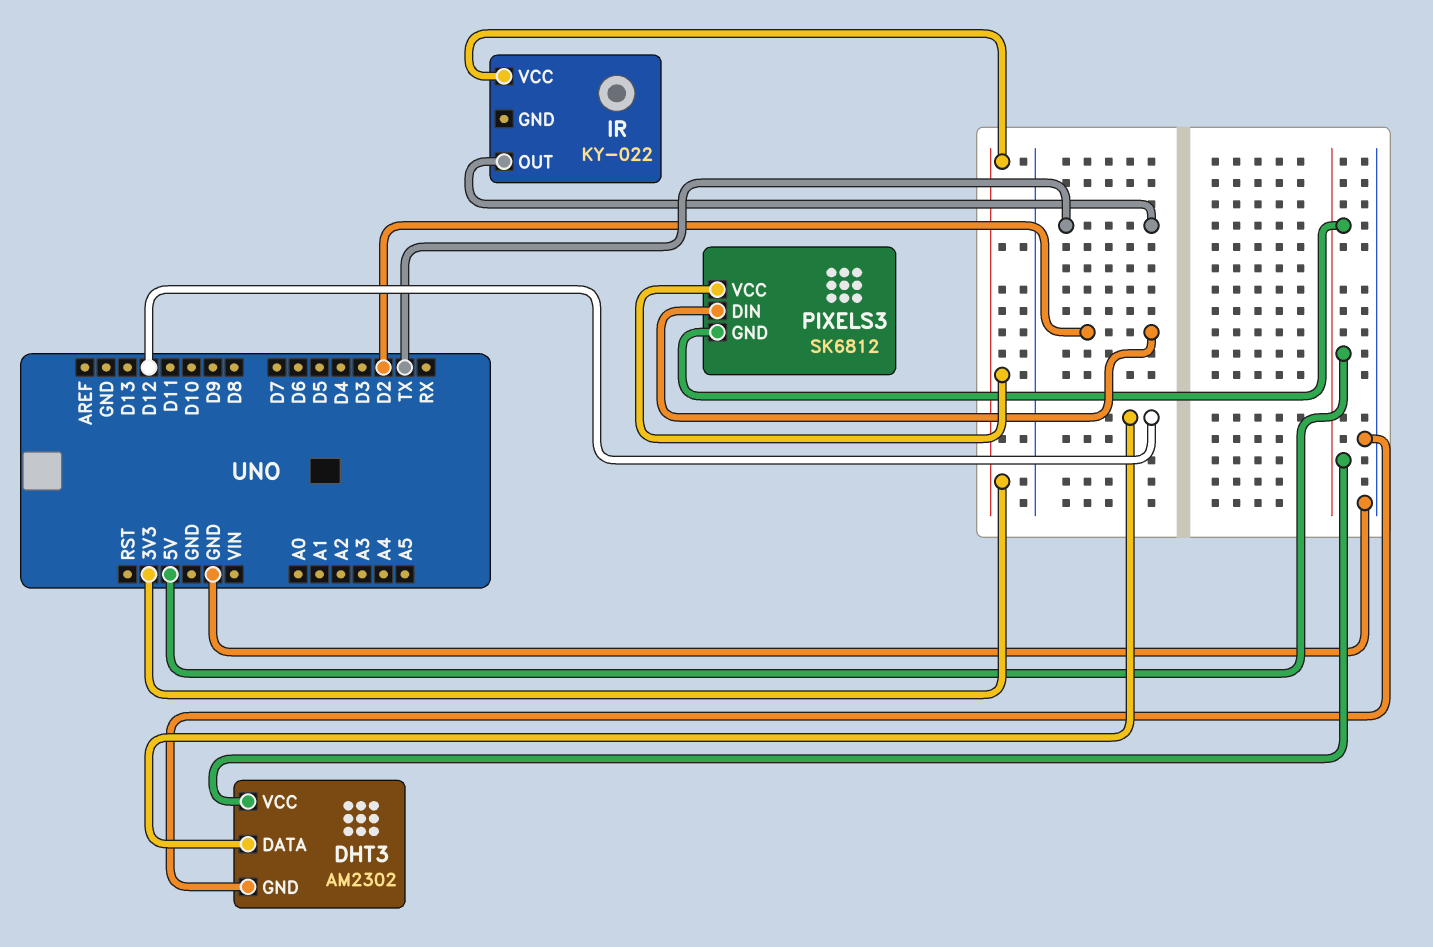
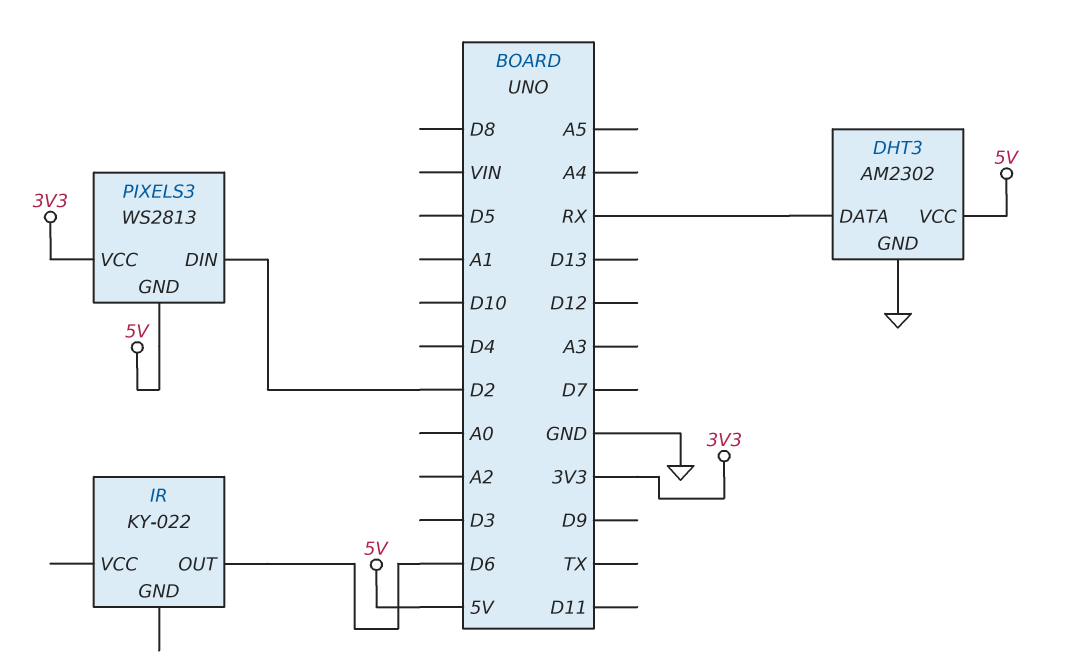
DHT3 pin DATA: D12 -> RX
IR pin OUT: TX -> D6
IR pin VCC: 3V3 -> none
PIXELS3: SK6812 -> WS2813

